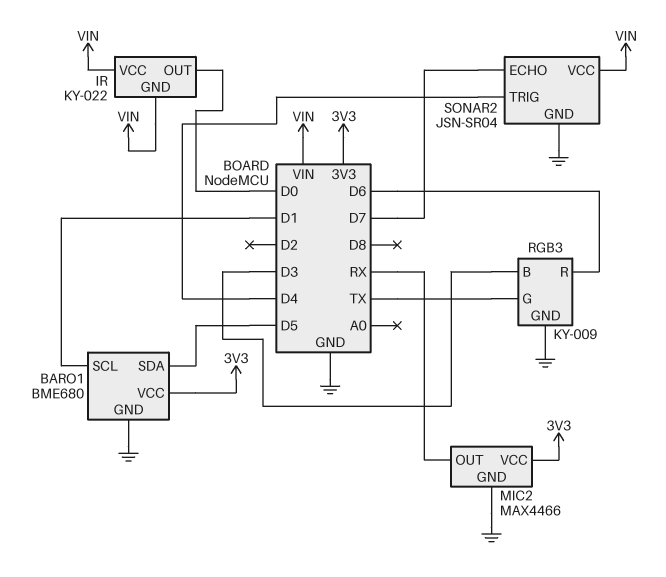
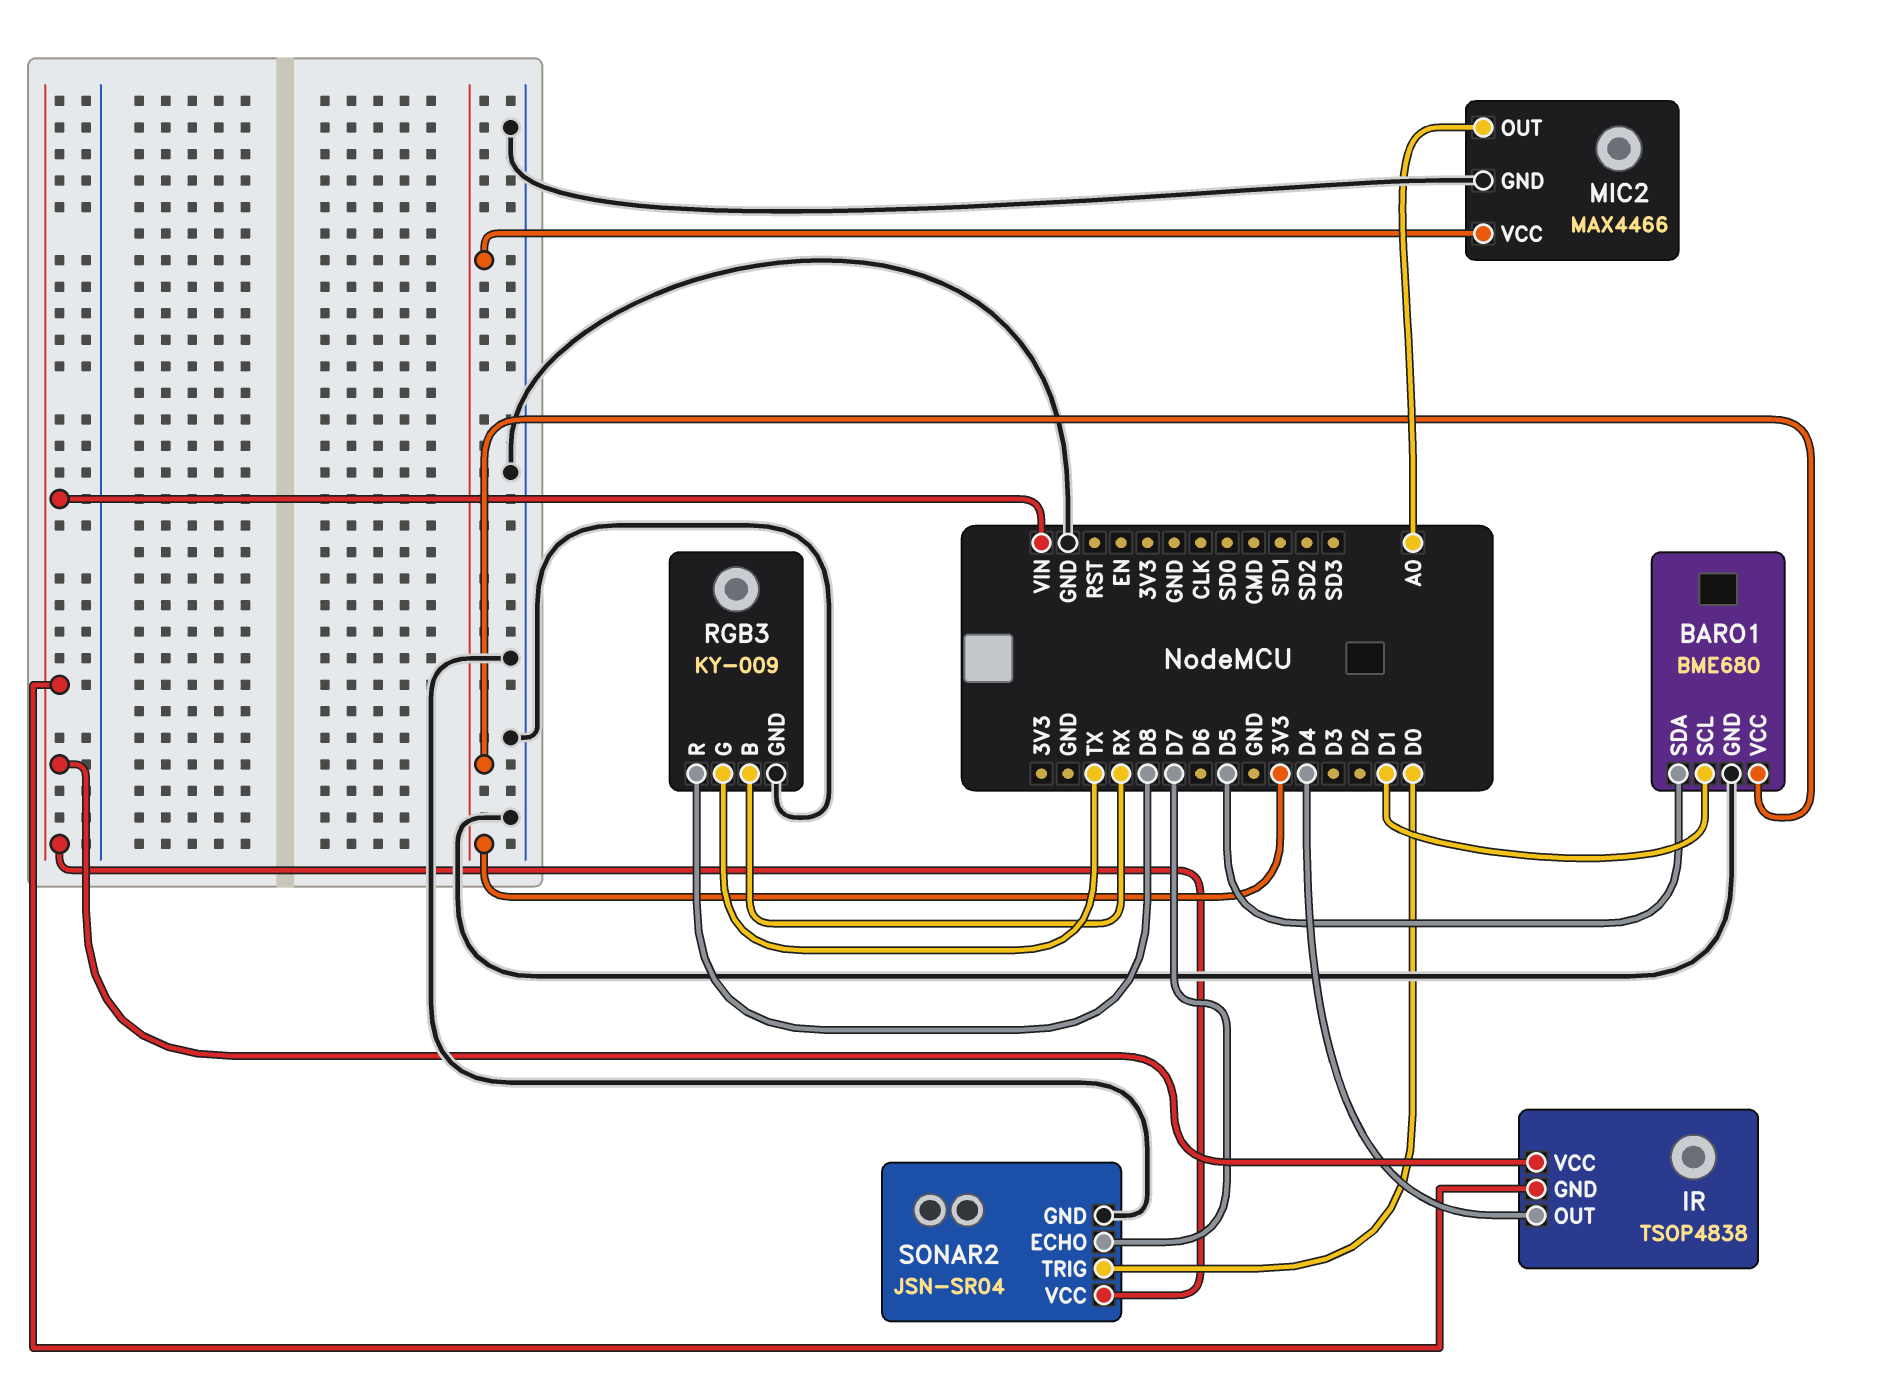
IR: KY-022 -> TSOP4838
IR pin OUT: D0 -> D4
MIC2 pin OUT: RX -> A0
RGB3 pin B: D3 -> RX
RGB3 pin R: D6 -> D8
SONAR2 pin TRIG: D4 -> D0

